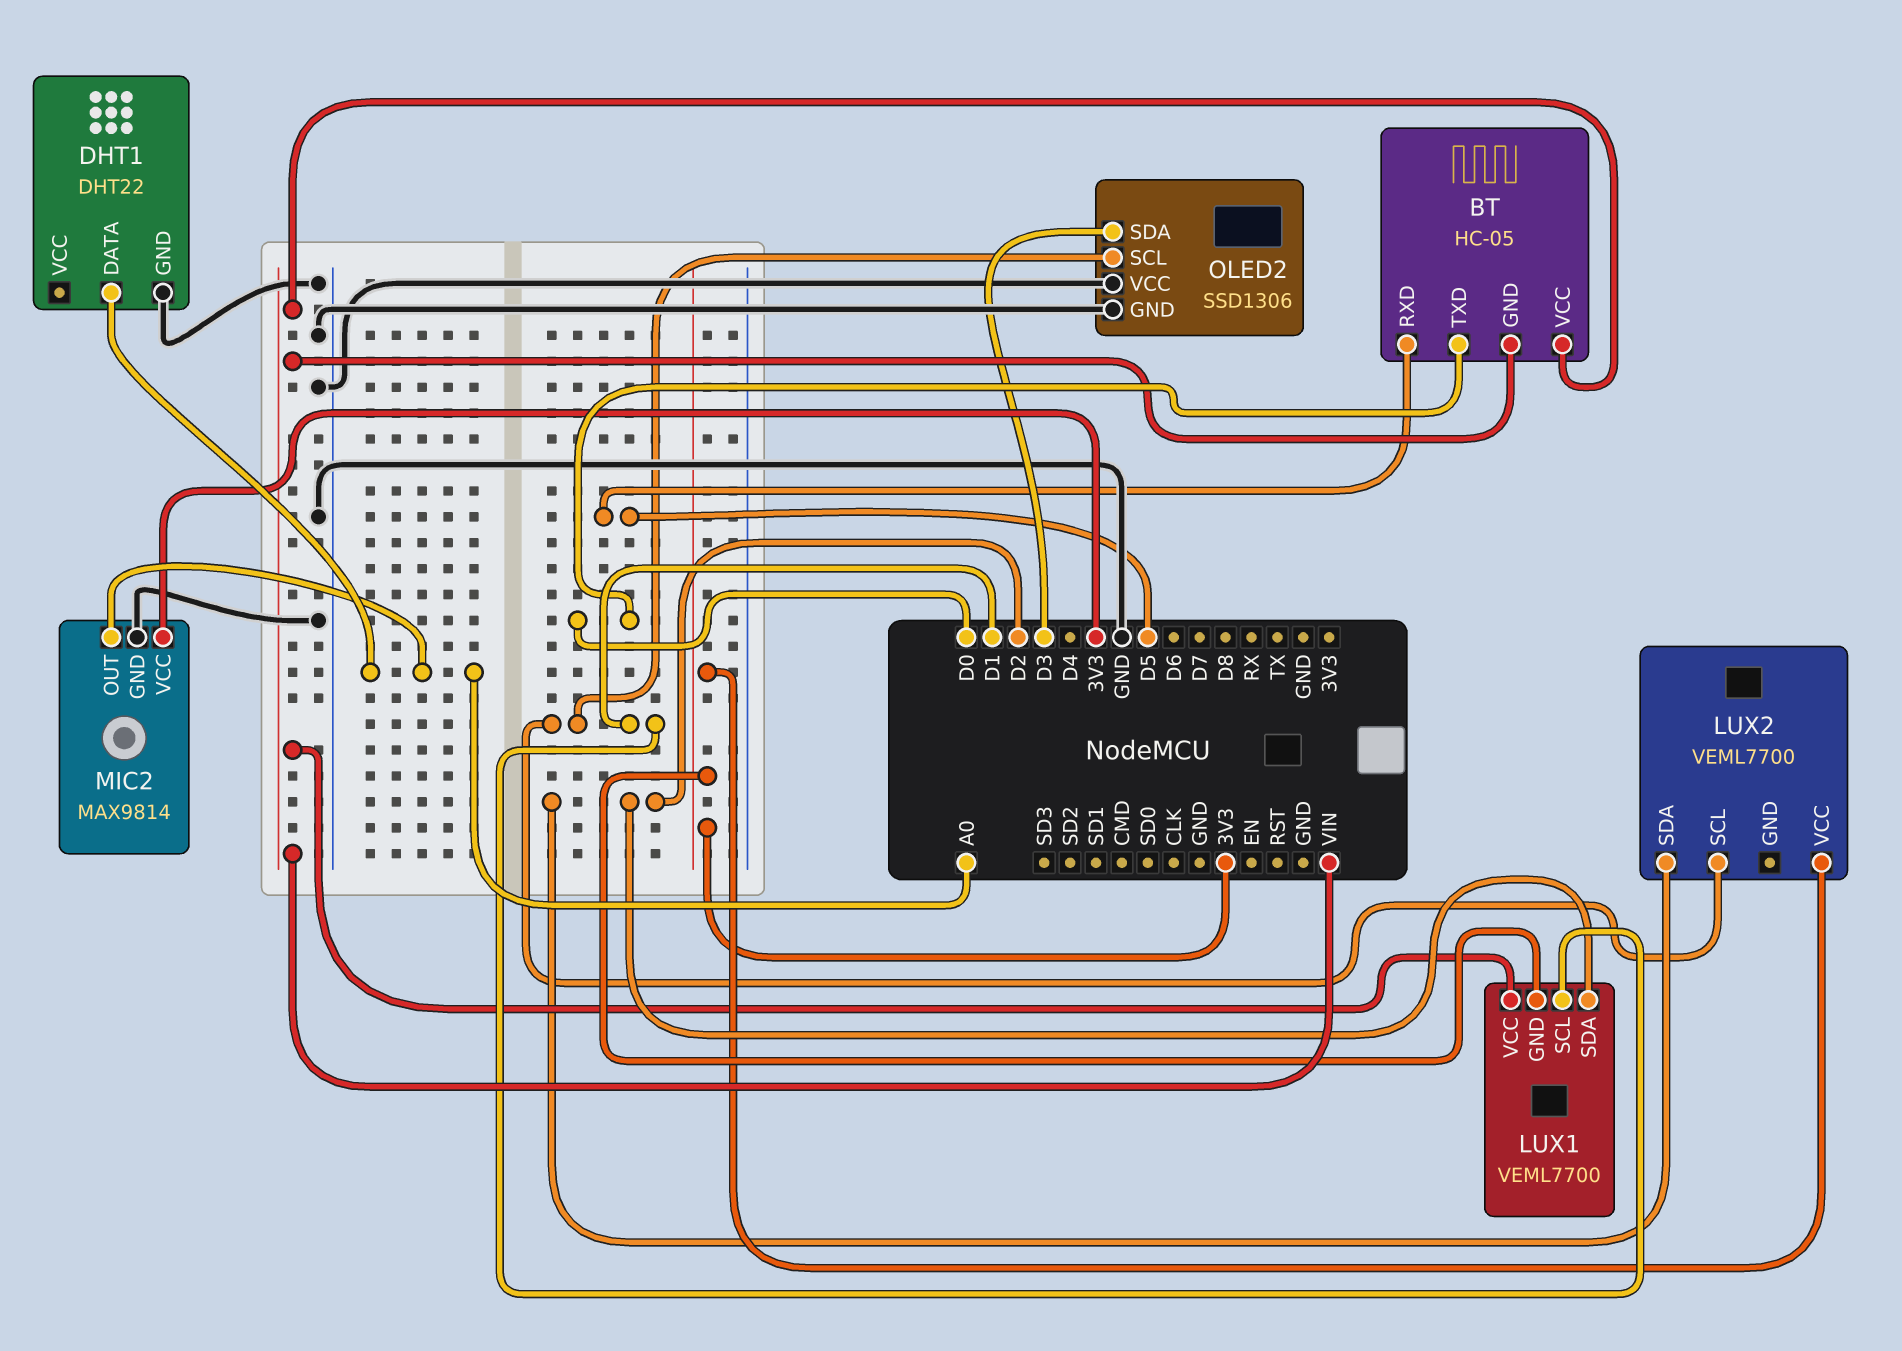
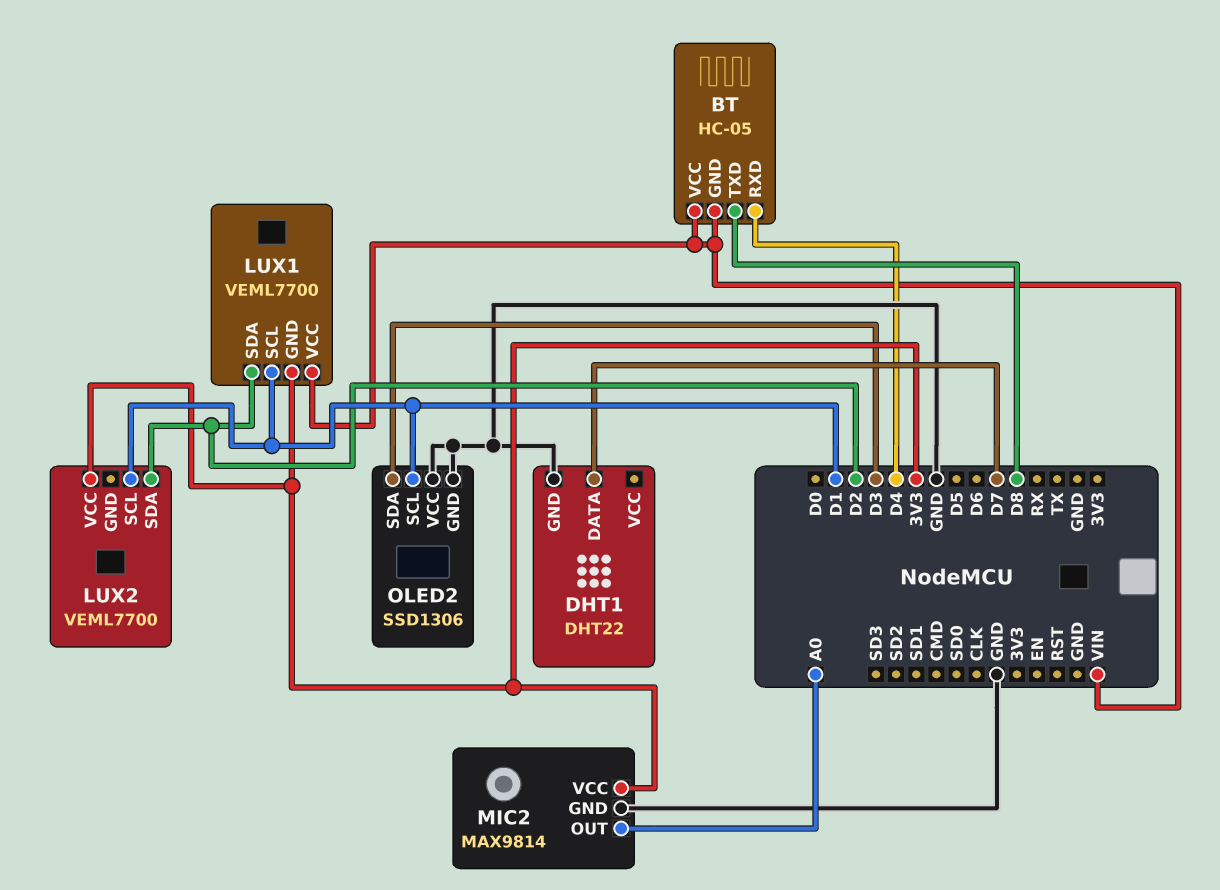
BT pin RXD: D5 -> D4
BT pin TXD: D0 -> D8
DHT1 pin DATA: A0 -> D7

